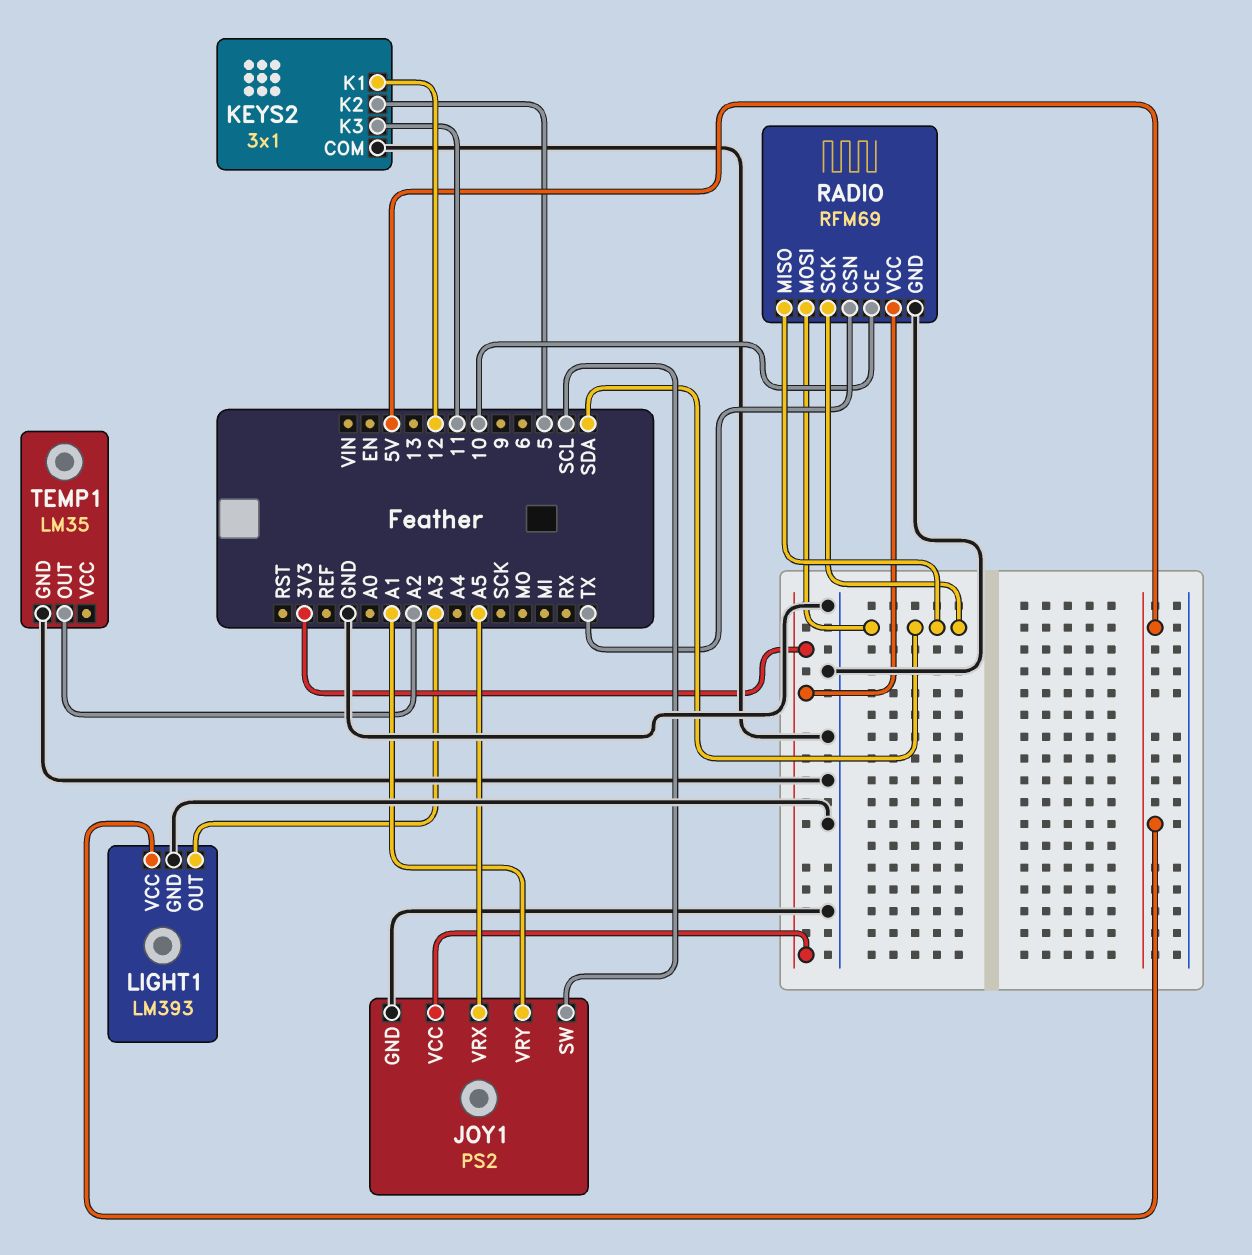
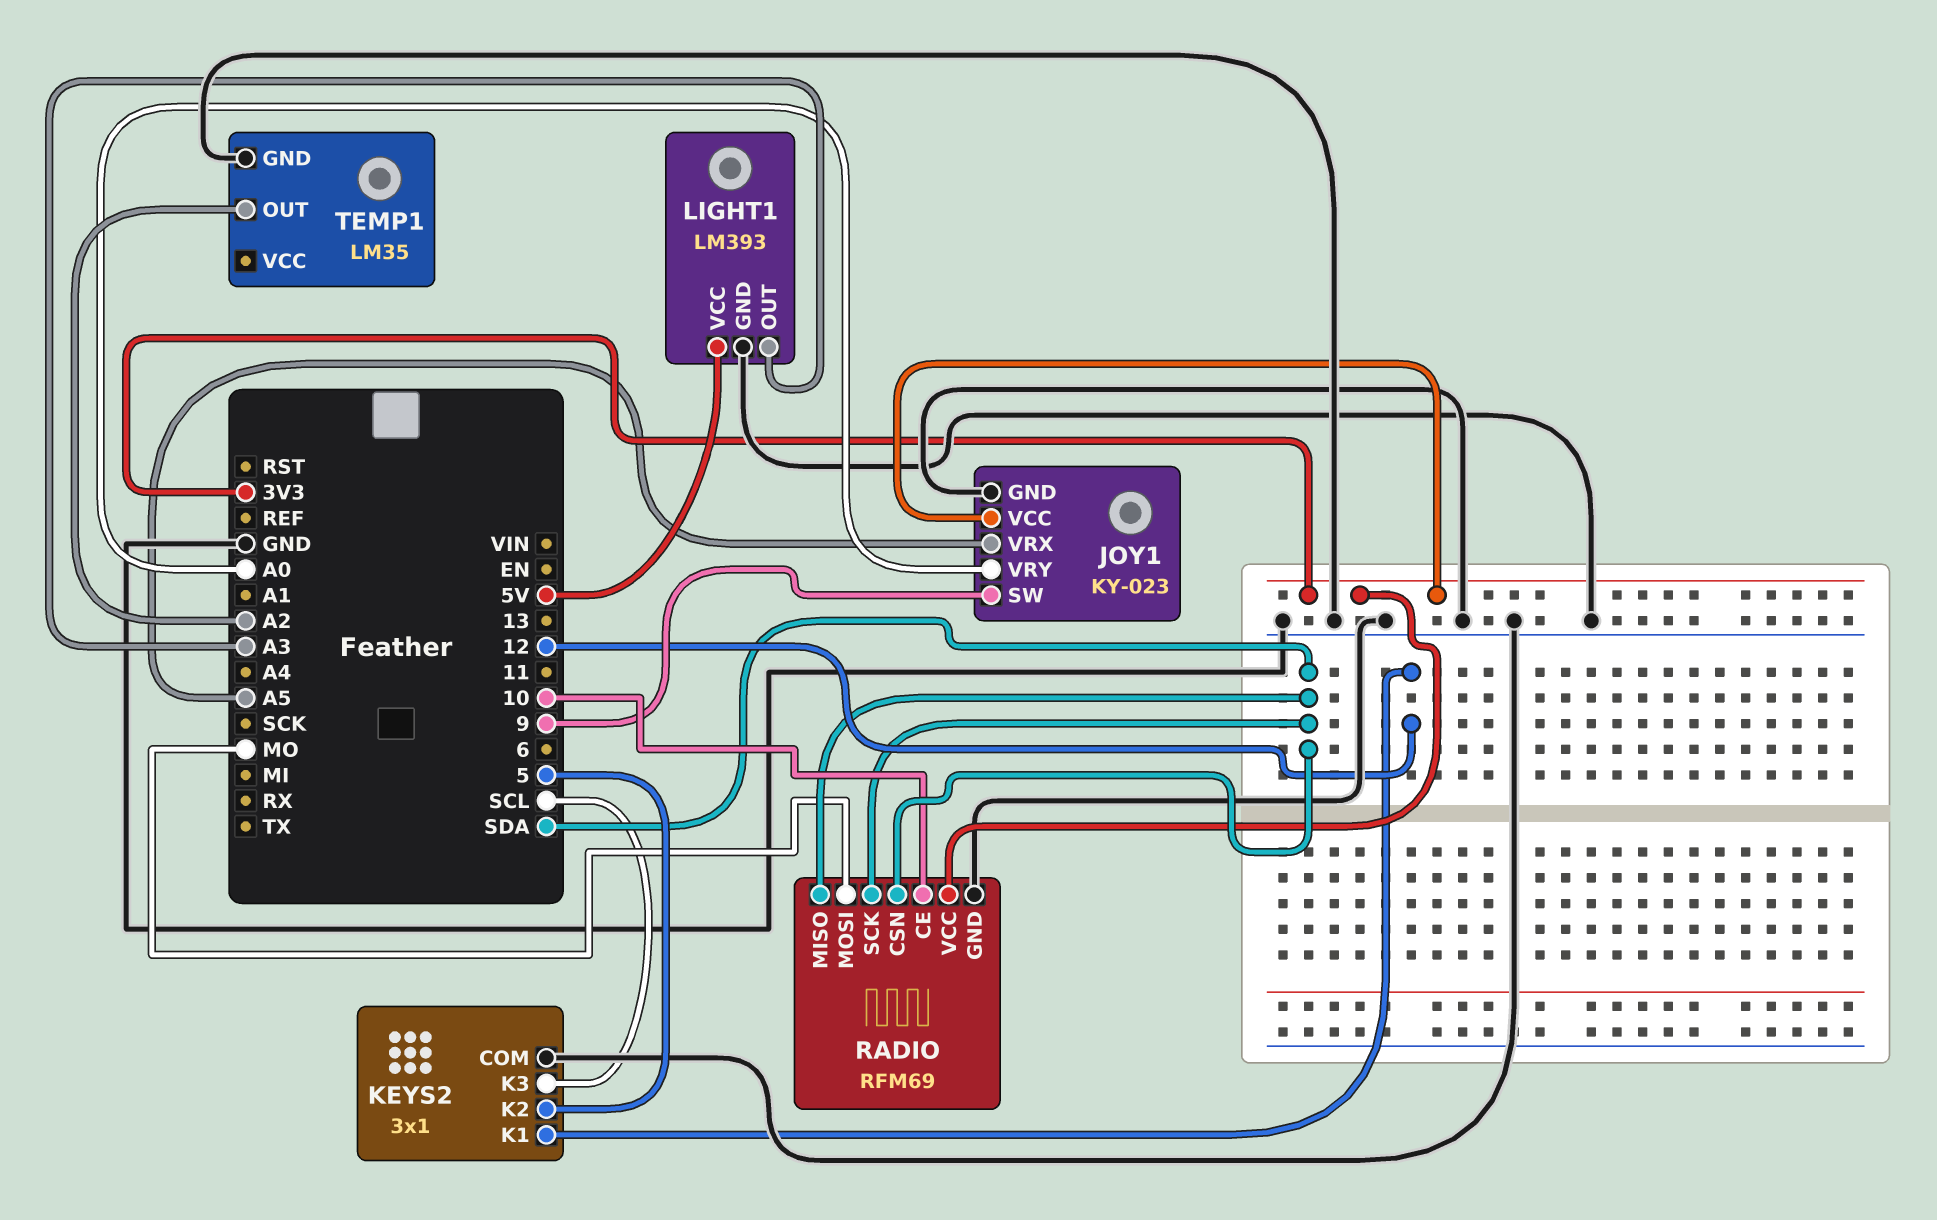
JOY1: PS2 -> KY-023
JOY1 pin SW: SCL -> 9
JOY1 pin VRY: A1 -> A0
KEYS2 pin K3: 11 -> SCL
RADIO pin CSN: TX -> SDA
RADIO pin MOSI: SDA -> MO

